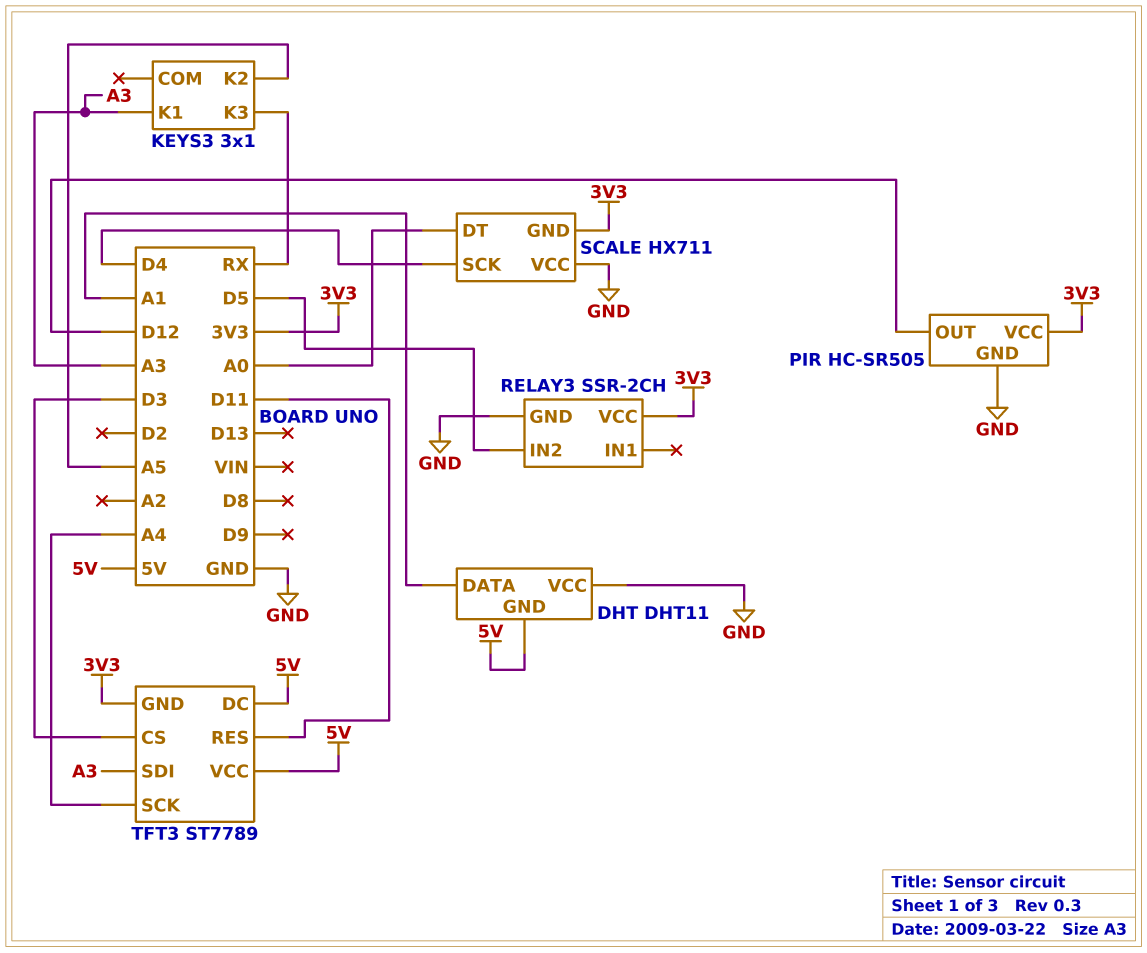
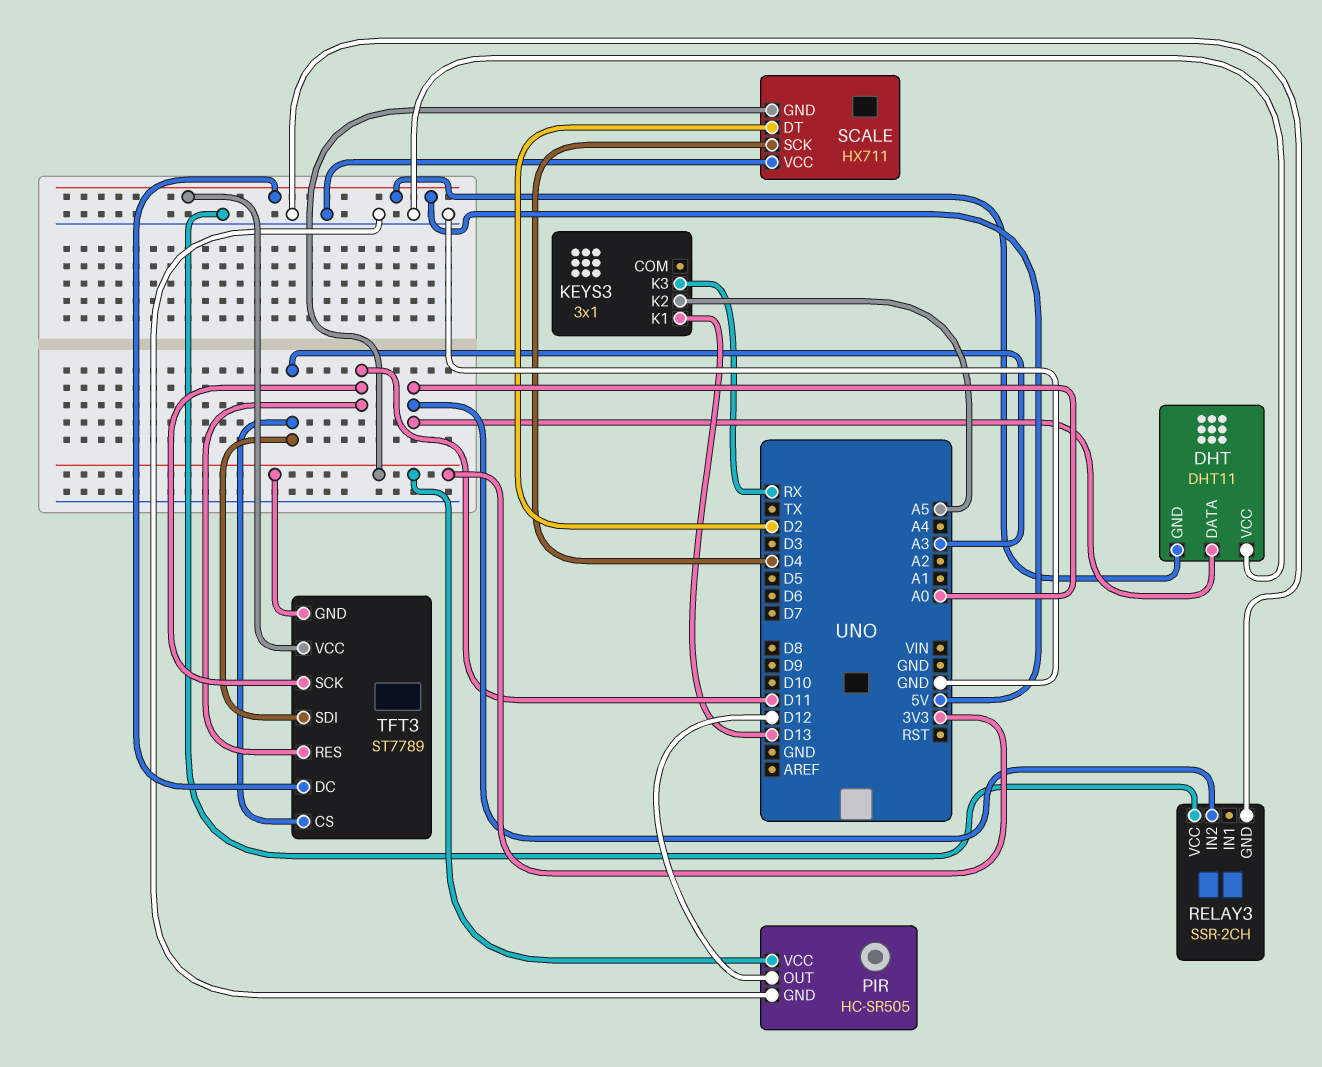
DHT pin DATA: A1 -> A0
KEYS3 pin K1: A3 -> D13
RELAY3 pin IN2: D5 -> A0
RELAY3 pin VCC: 3V3 -> GND
SCALE pin DT: A0 -> D2
TFT3 pin CS: D3 -> A3
TFT3 pin SCK: A4 -> D11

